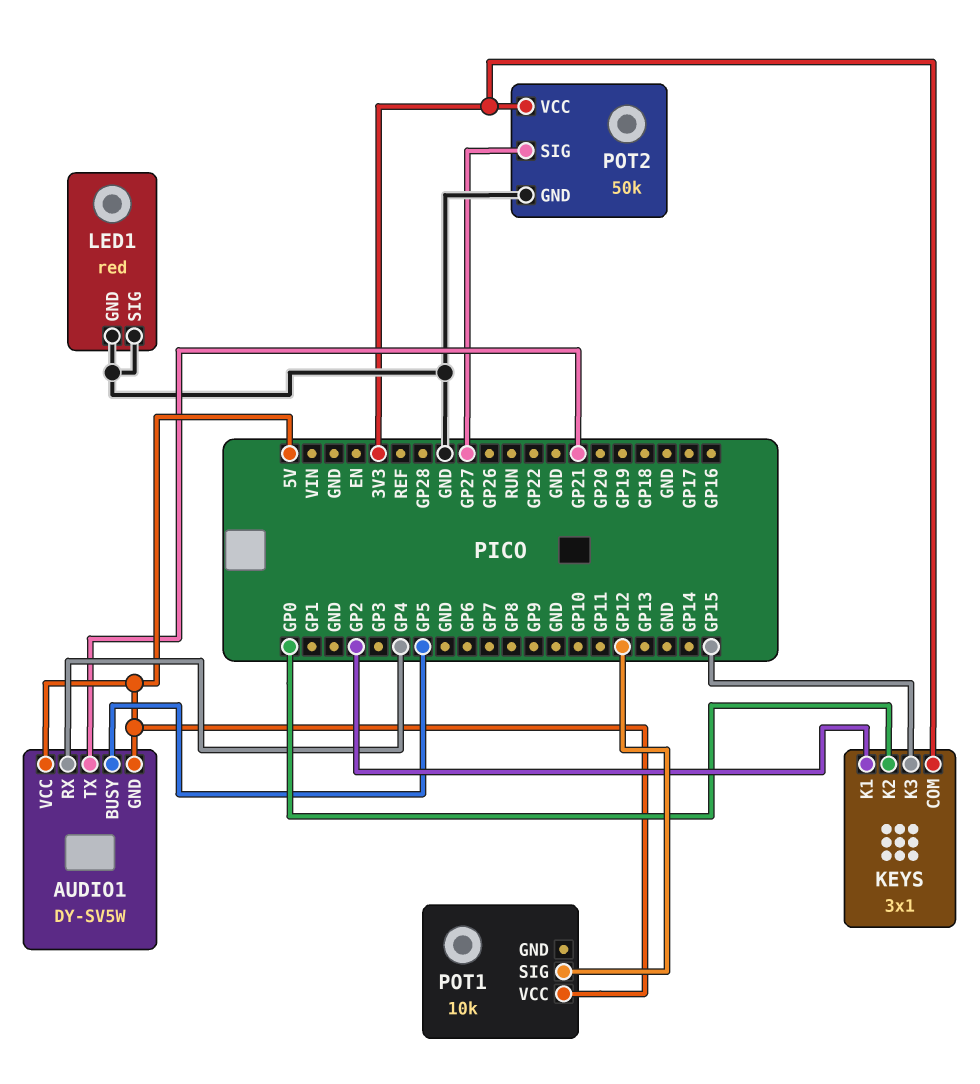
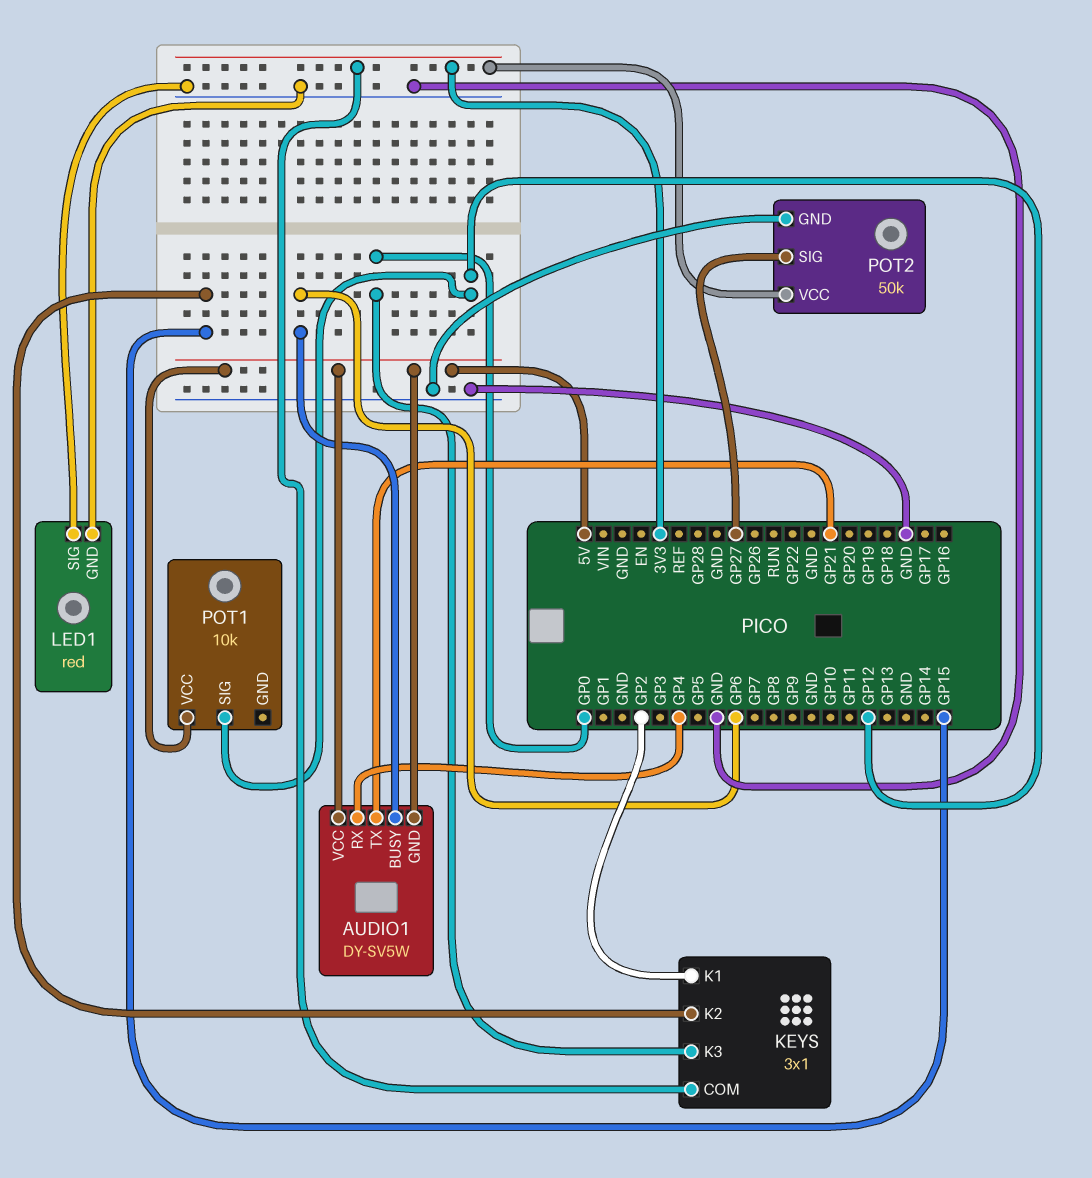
AUDIO1 pin BUSY: GP5 -> GP6
KEYS pin K2: GP0 -> GP15
KEYS pin K3: GP15 -> GP0

